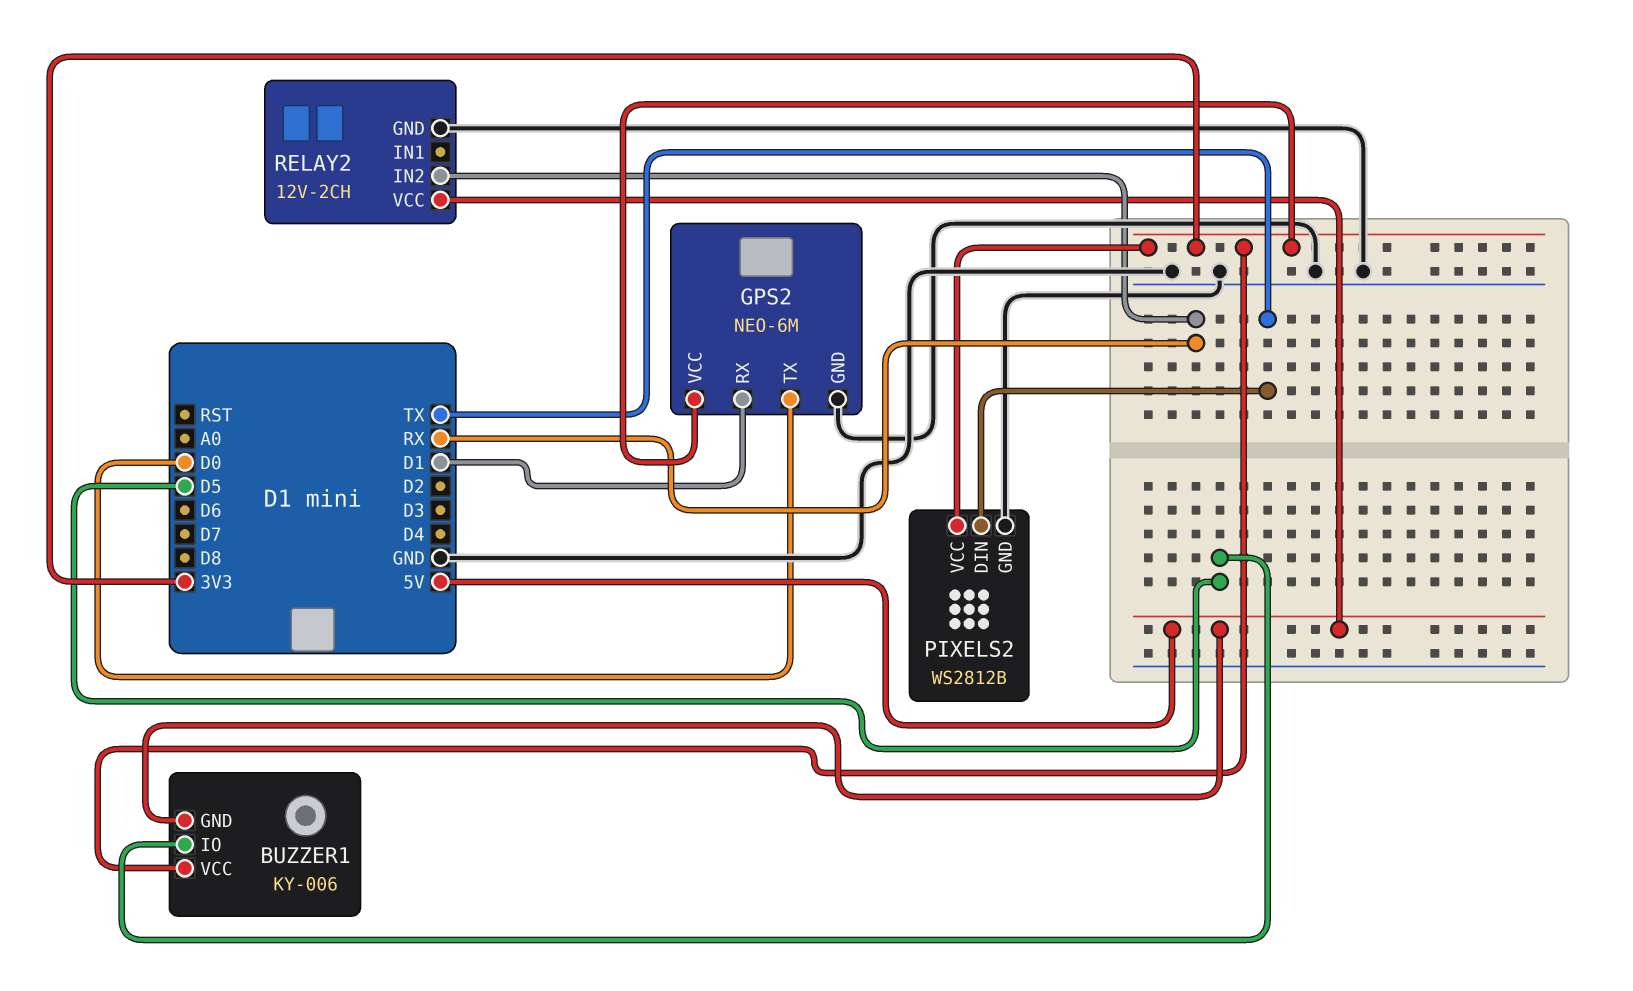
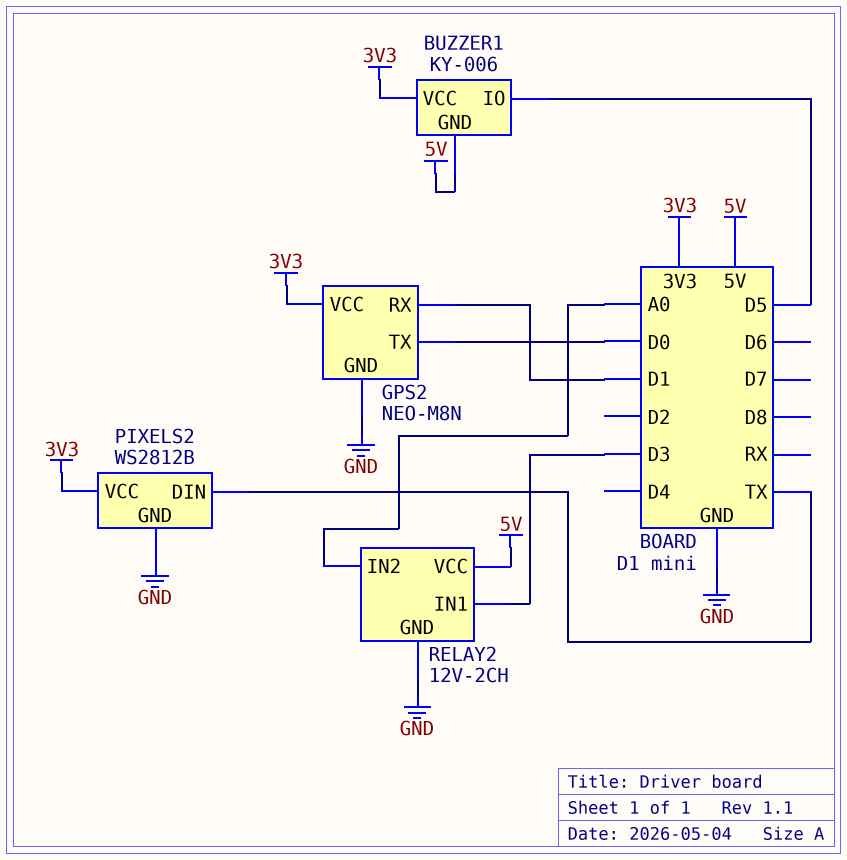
GPS2: NEO-6M -> NEO-M8N
RELAY2 pin IN1: none -> D3
RELAY2 pin IN2: RX -> A0

